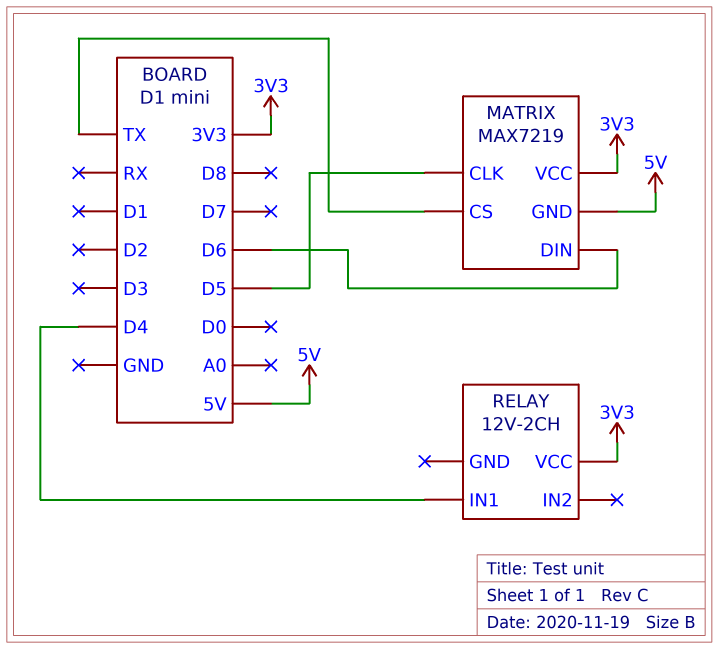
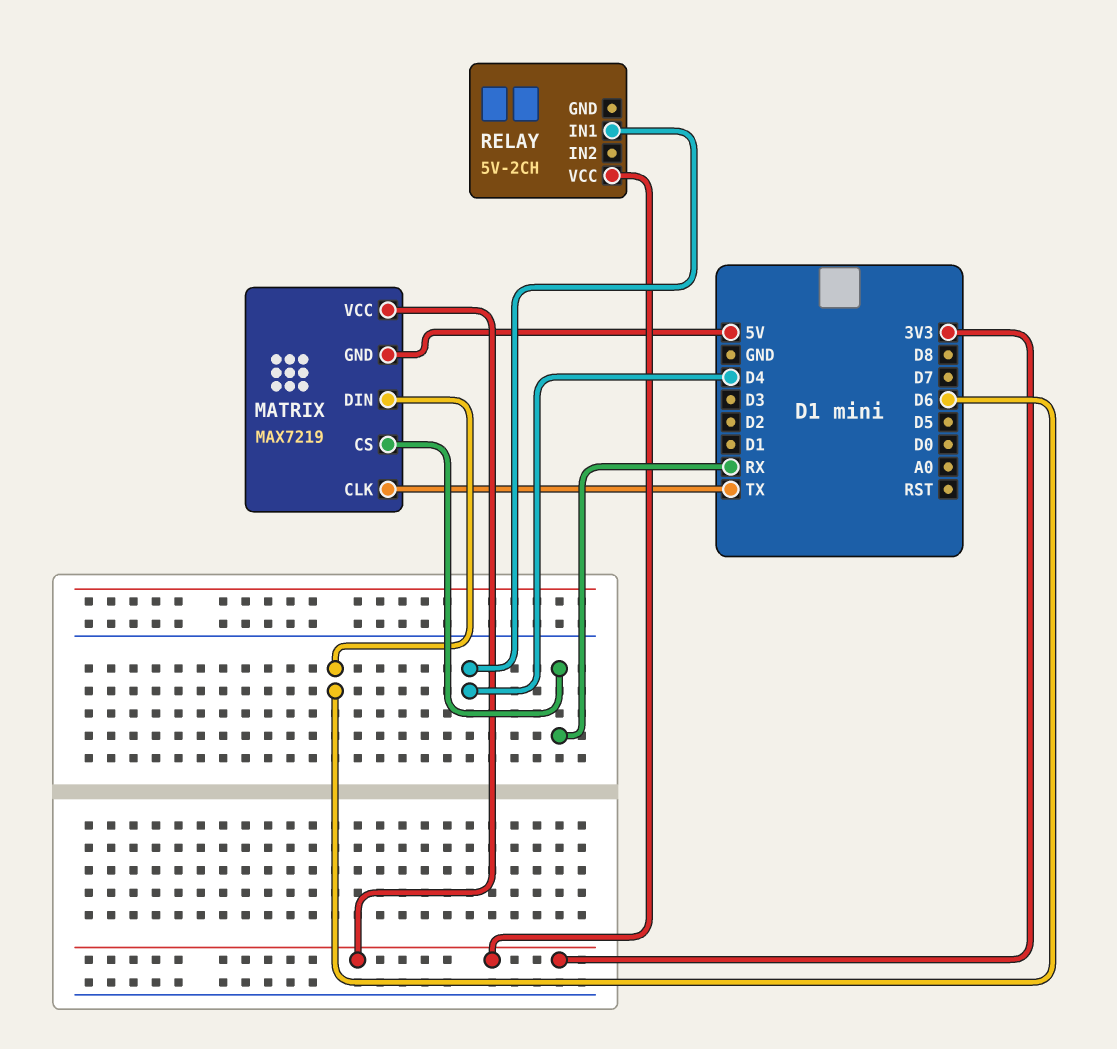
MATRIX pin CLK: D5 -> TX
MATRIX pin CS: TX -> RX
RELAY: 12V-2CH -> 5V-2CH

